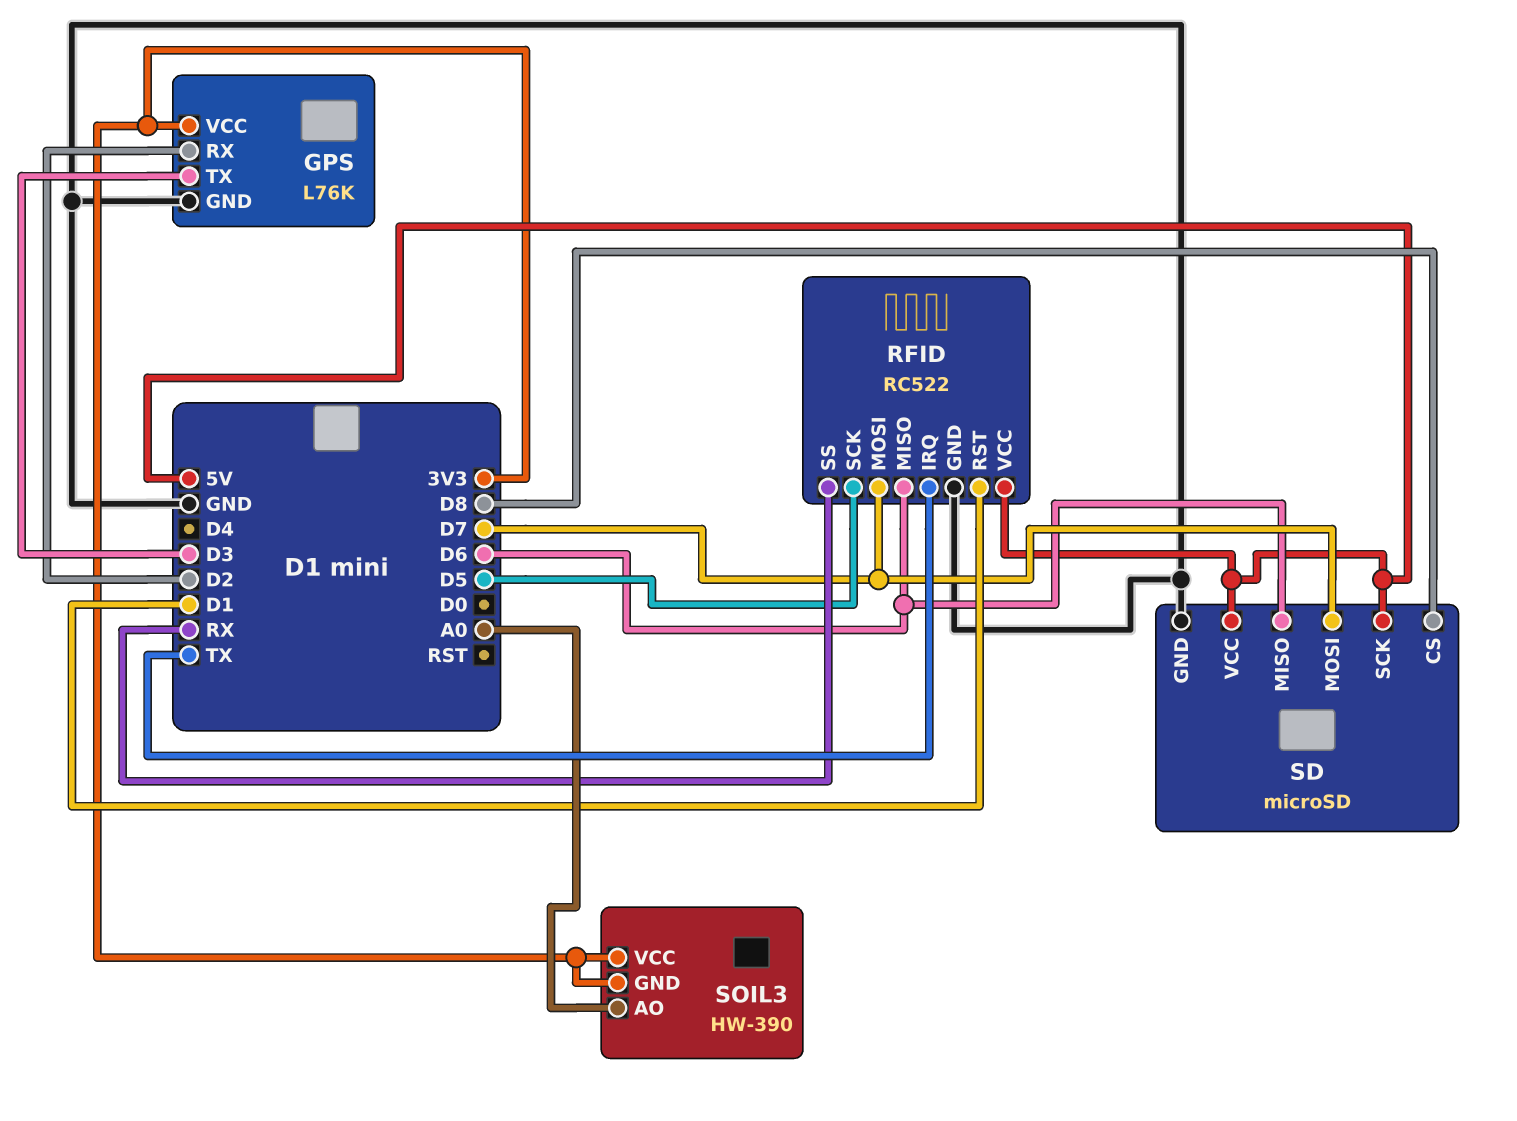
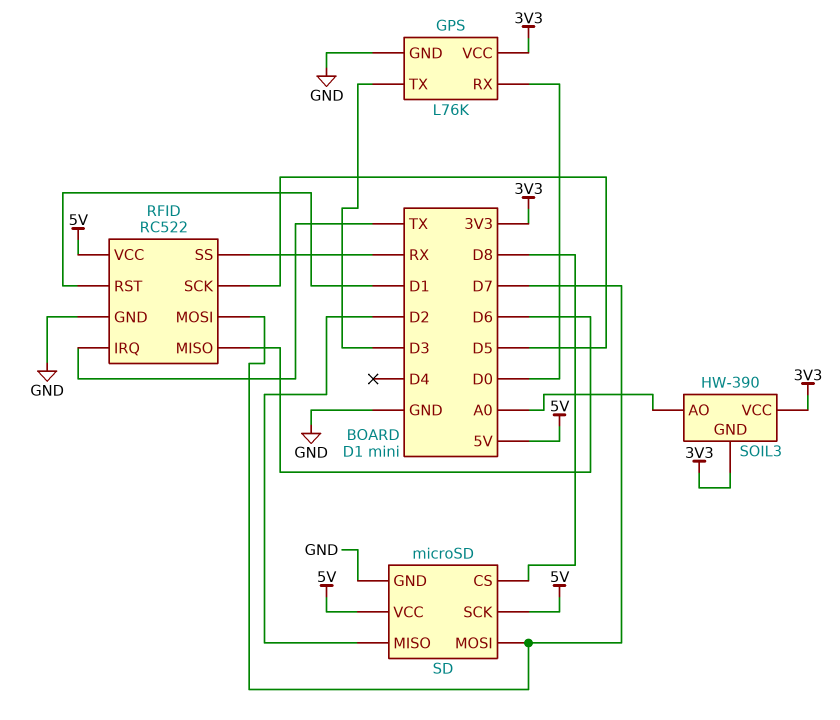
GPS pin RX: D2 -> D0
SD pin MISO: D6 -> D2

